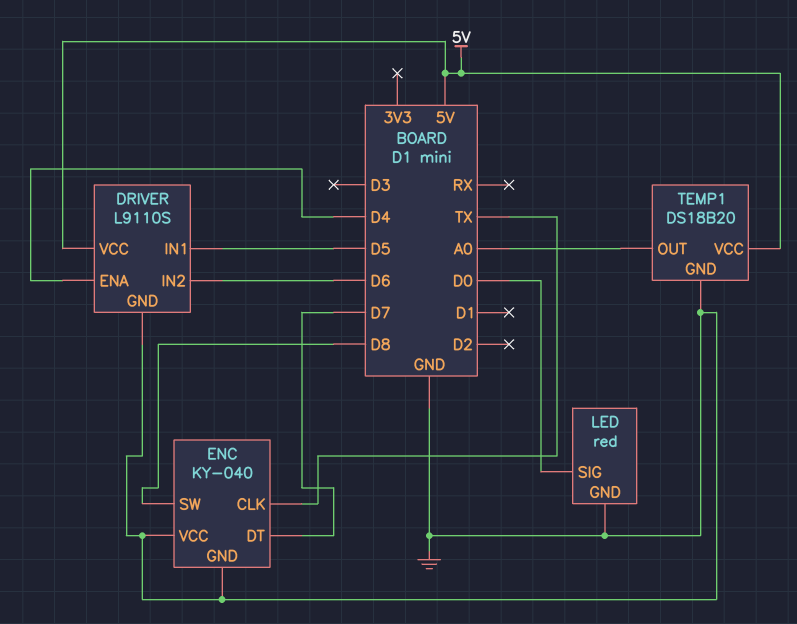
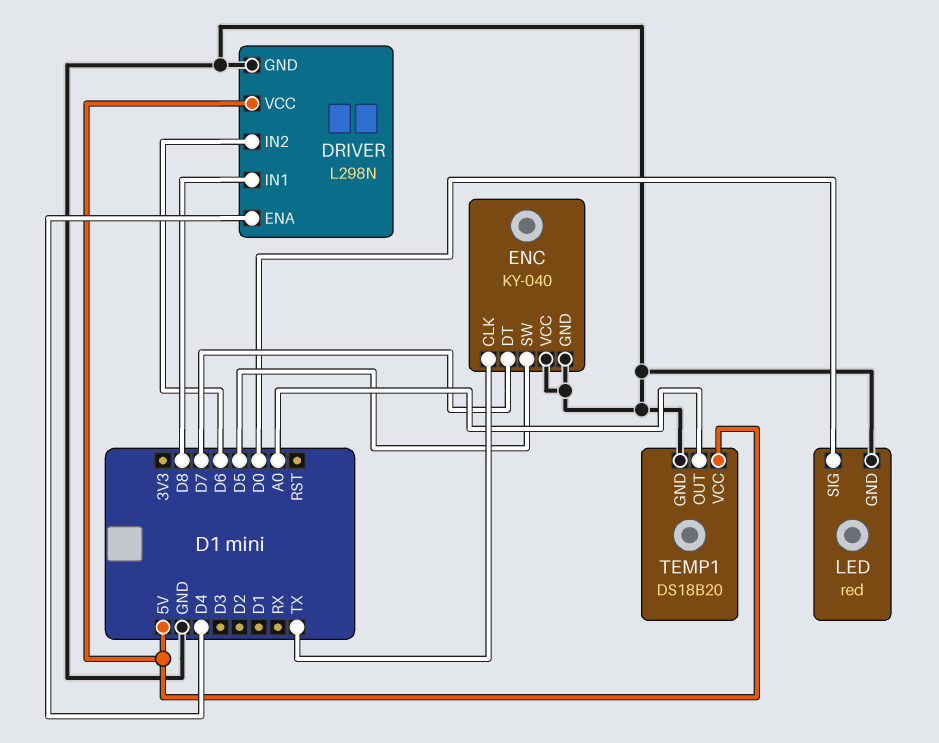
DRIVER: L9110S -> L298N
DRIVER pin IN1: D5 -> D8
ENC pin SW: D8 -> D5

